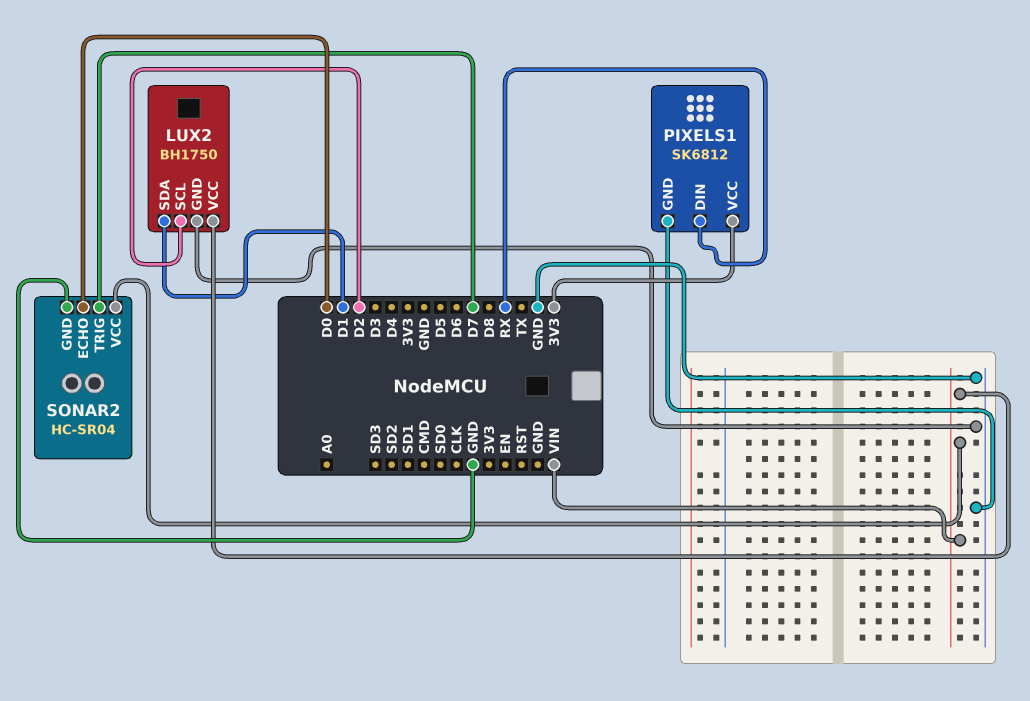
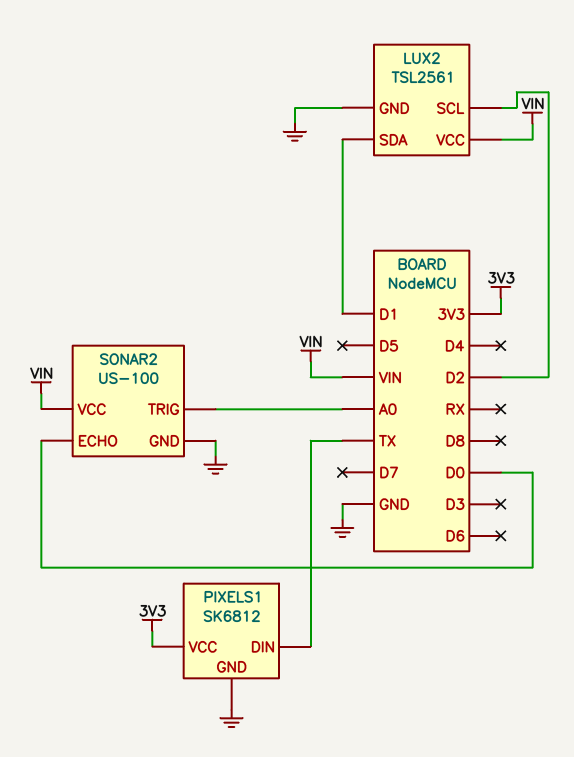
LUX2: BH1750 -> TSL2561
PIXELS1 pin DIN: RX -> TX
SONAR2: HC-SR04 -> US-100
SONAR2 pin TRIG: D7 -> A0

